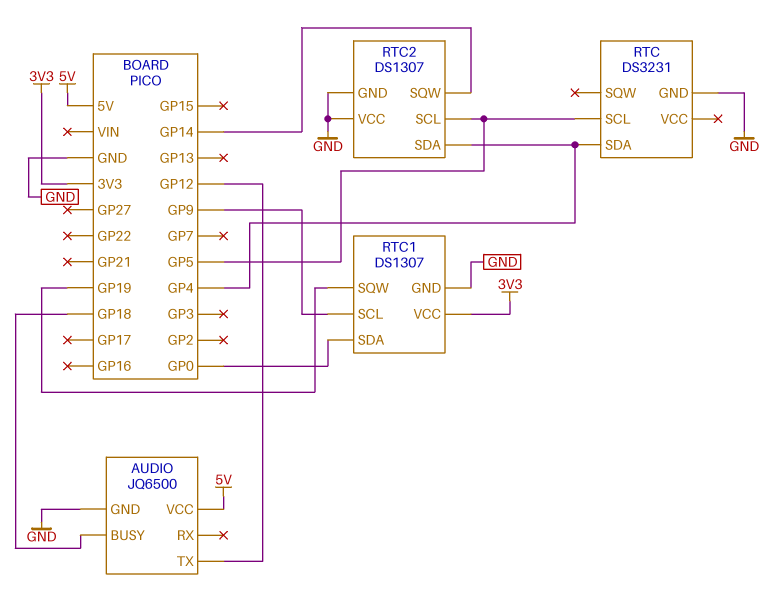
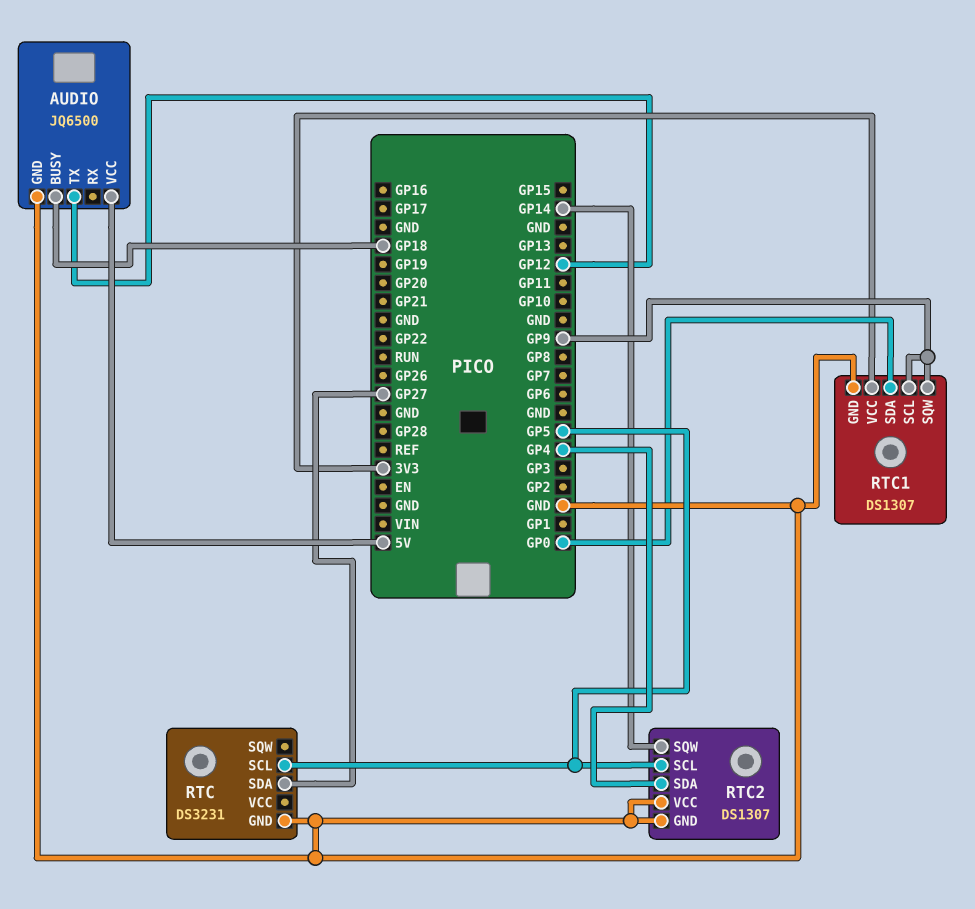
RTC pin SDA: GP4 -> GP27
RTC1 pin SQW: GP19 -> GP9

